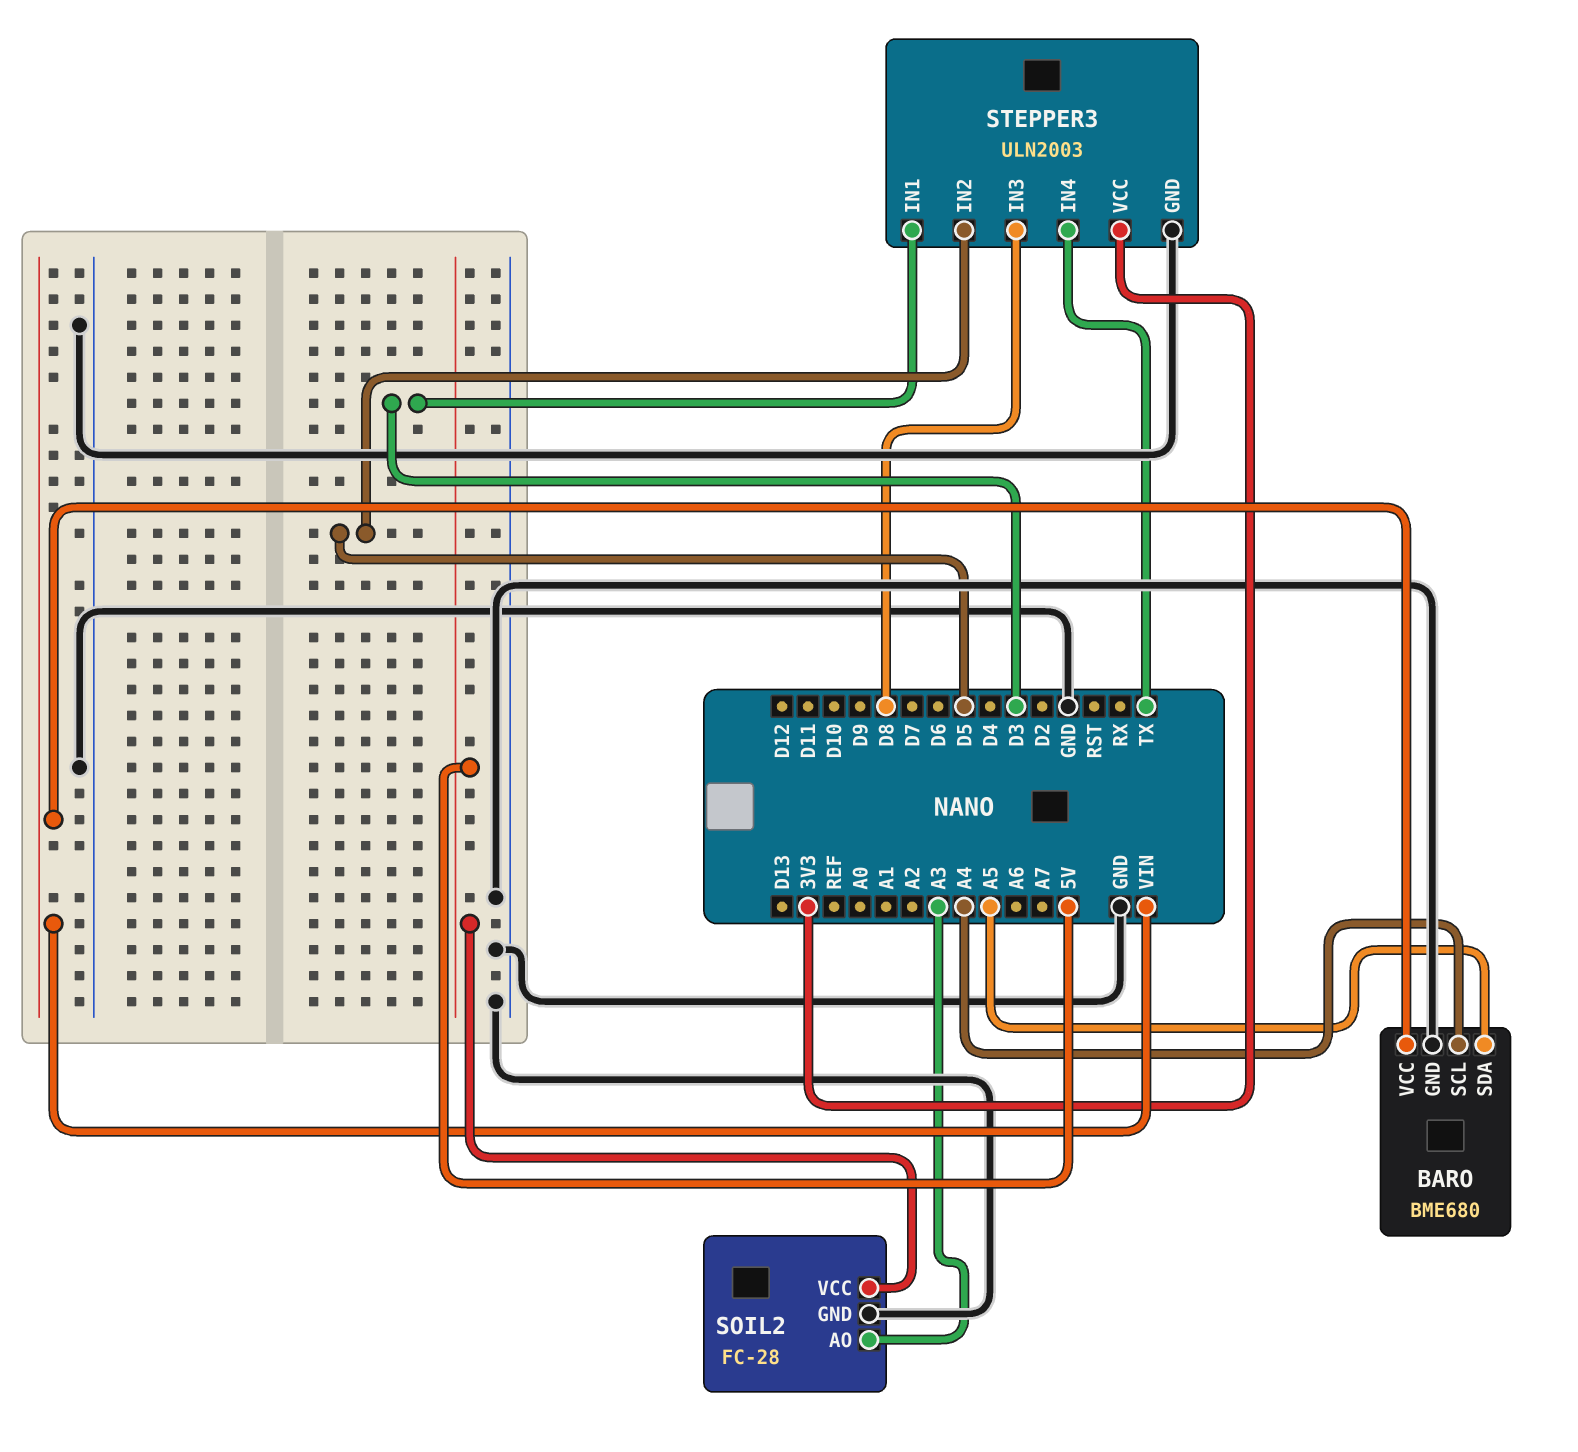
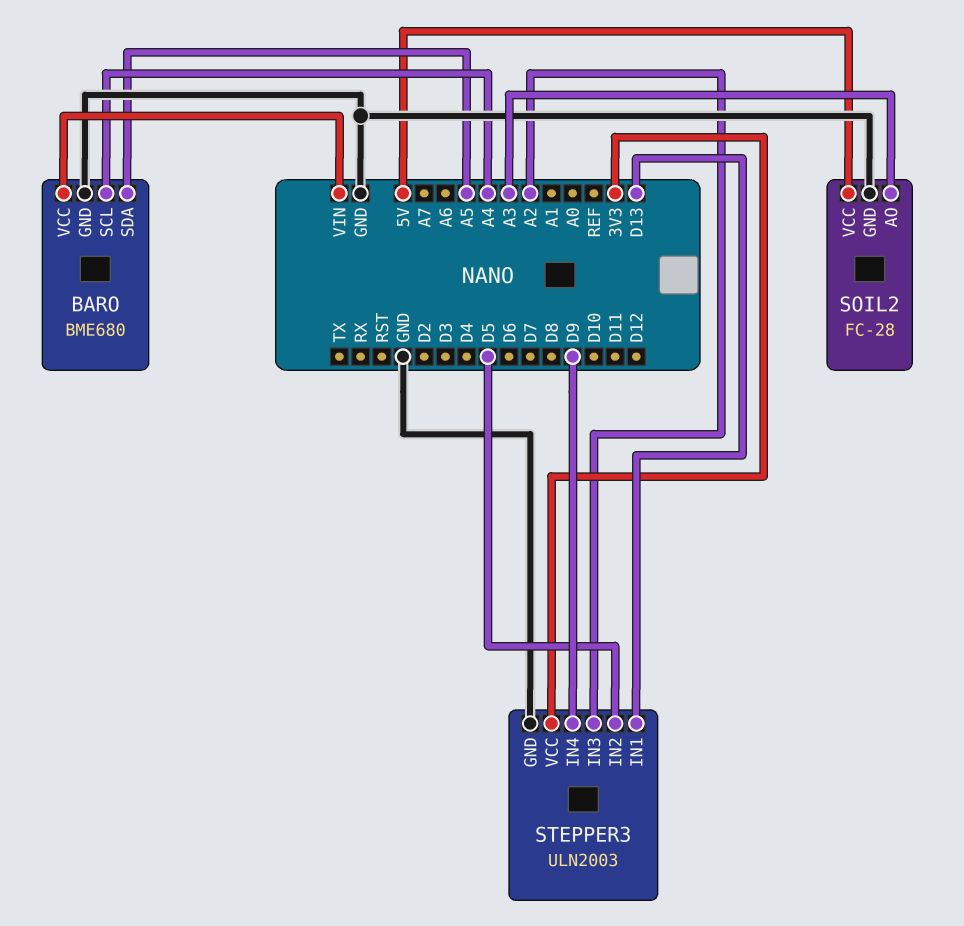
STEPPER3 pin IN1: D3 -> D13
STEPPER3 pin IN3: D8 -> A2
STEPPER3 pin IN4: TX -> D9

